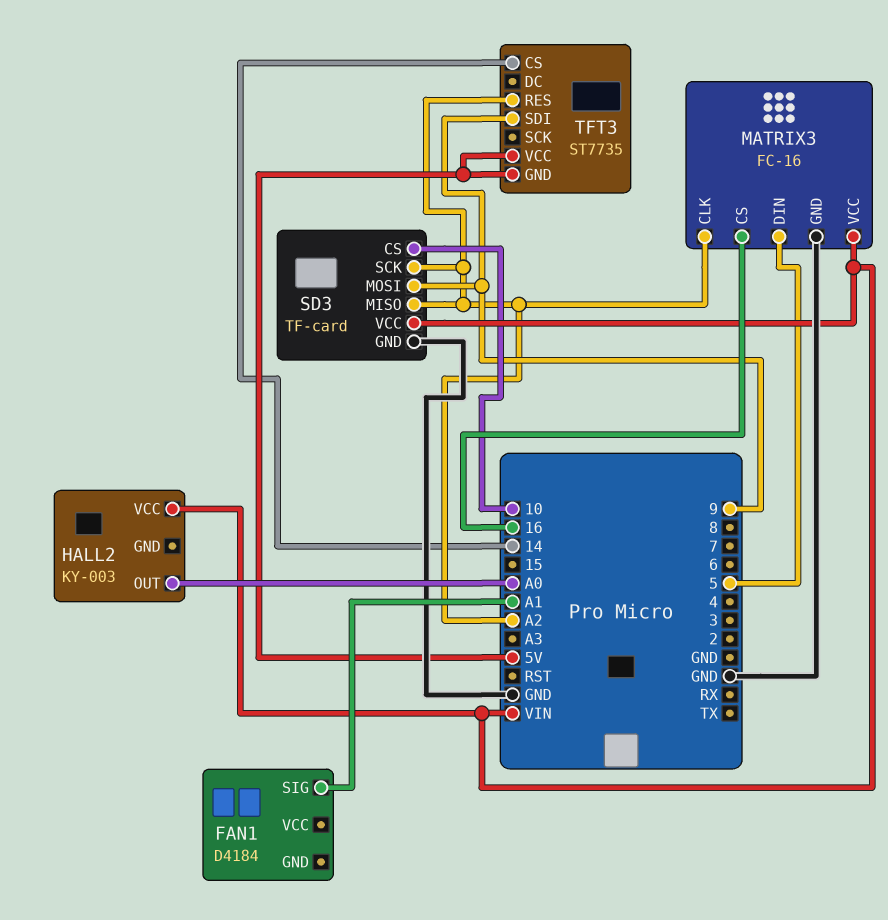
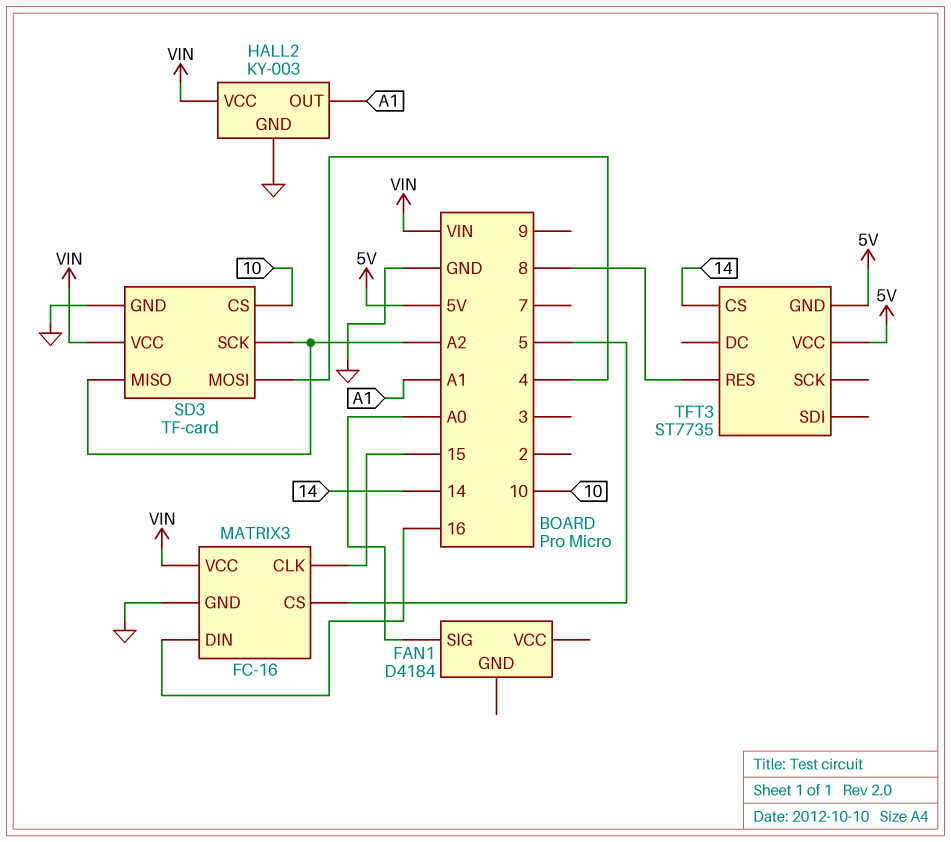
FAN1 pin SIG: A1 -> A0
HALL2 pin GND: none -> GND
HALL2 pin OUT: A0 -> A1
MATRIX3 pin CLK: A2 -> 15
MATRIX3 pin CS: 16 -> 5
MATRIX3 pin DIN: 5 -> 16
SD3 pin MOSI: 9 -> 4
TFT3 pin RES: A2 -> 8
TFT3 pin SDI: 9 -> none

